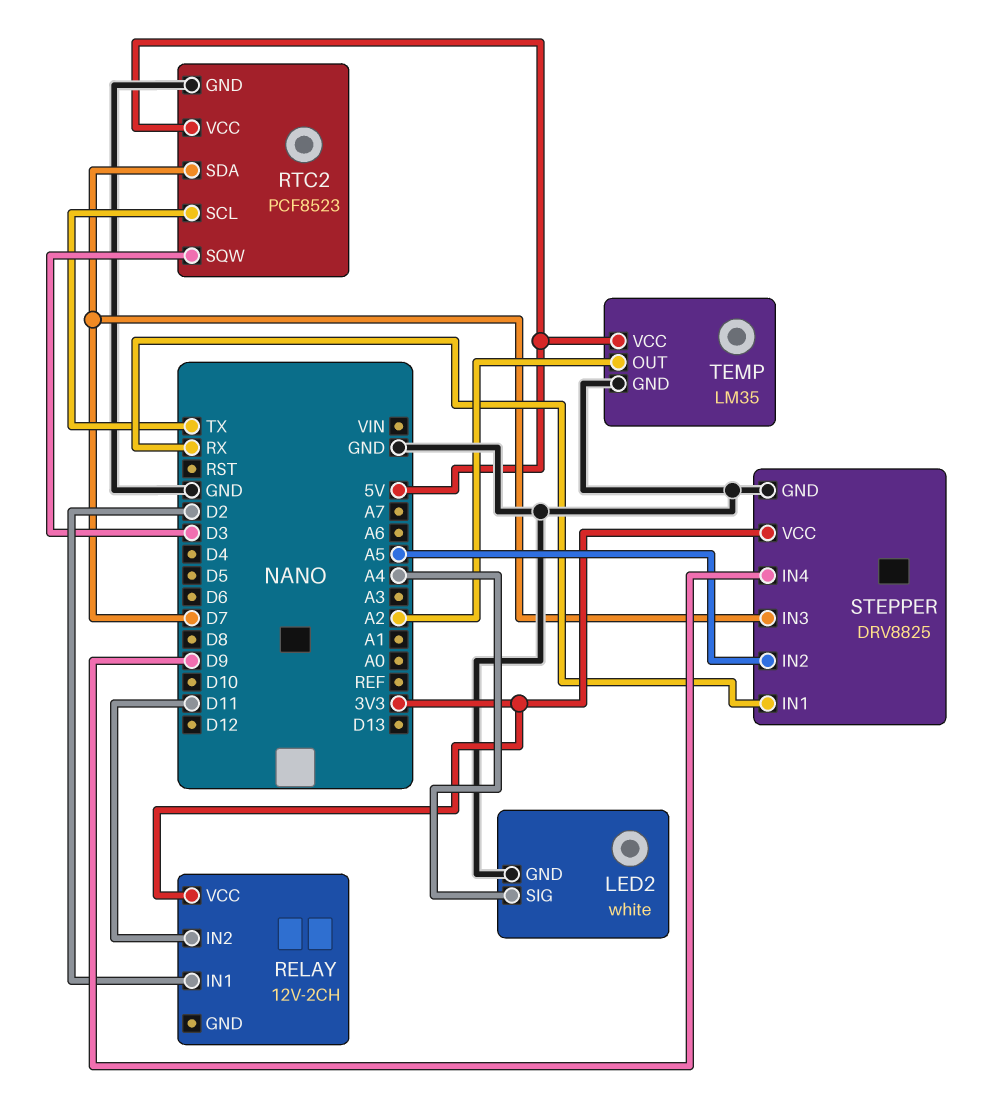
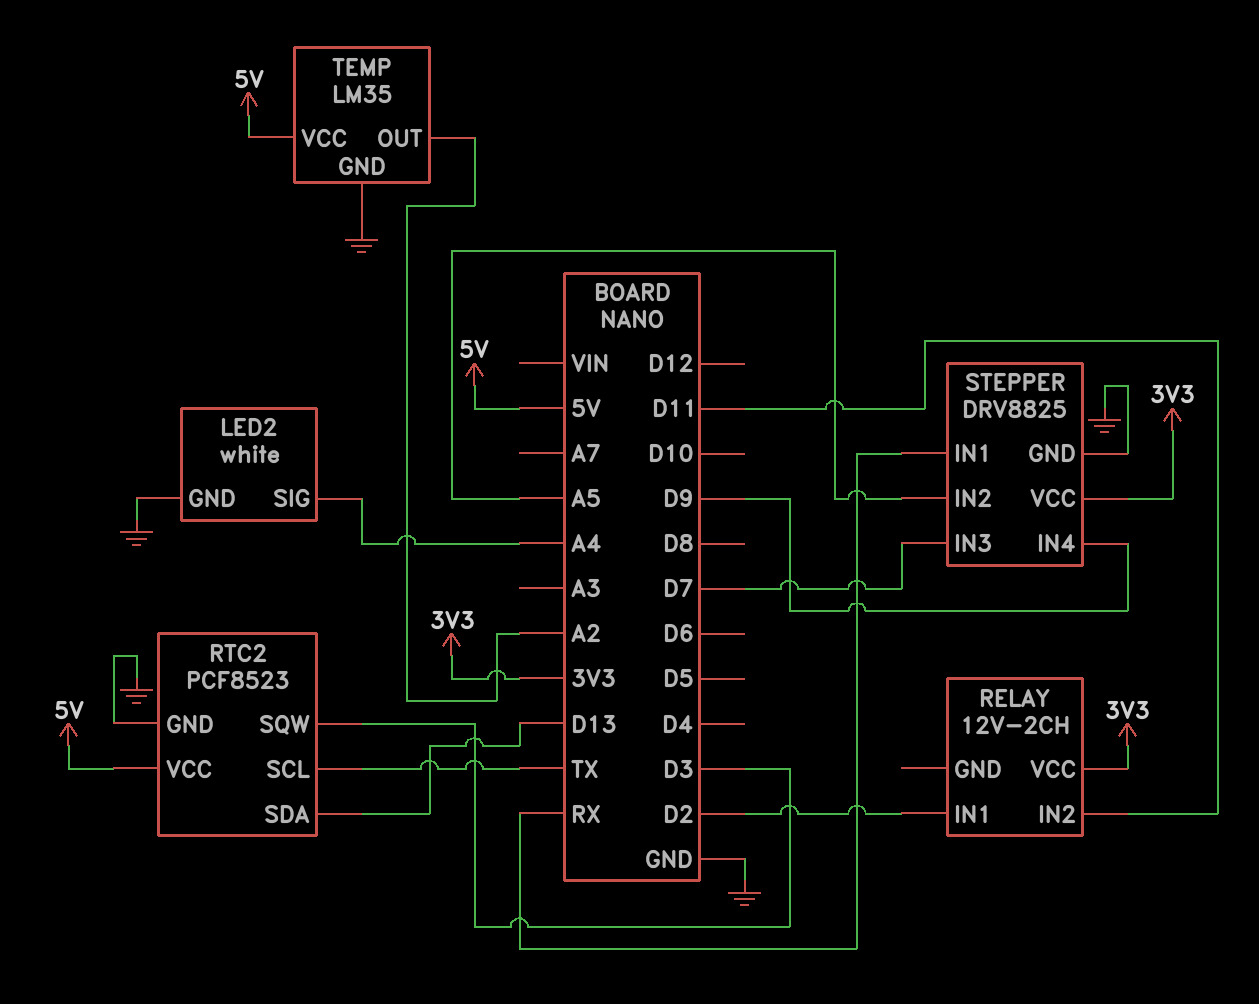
RTC2 pin SDA: D7 -> D13

